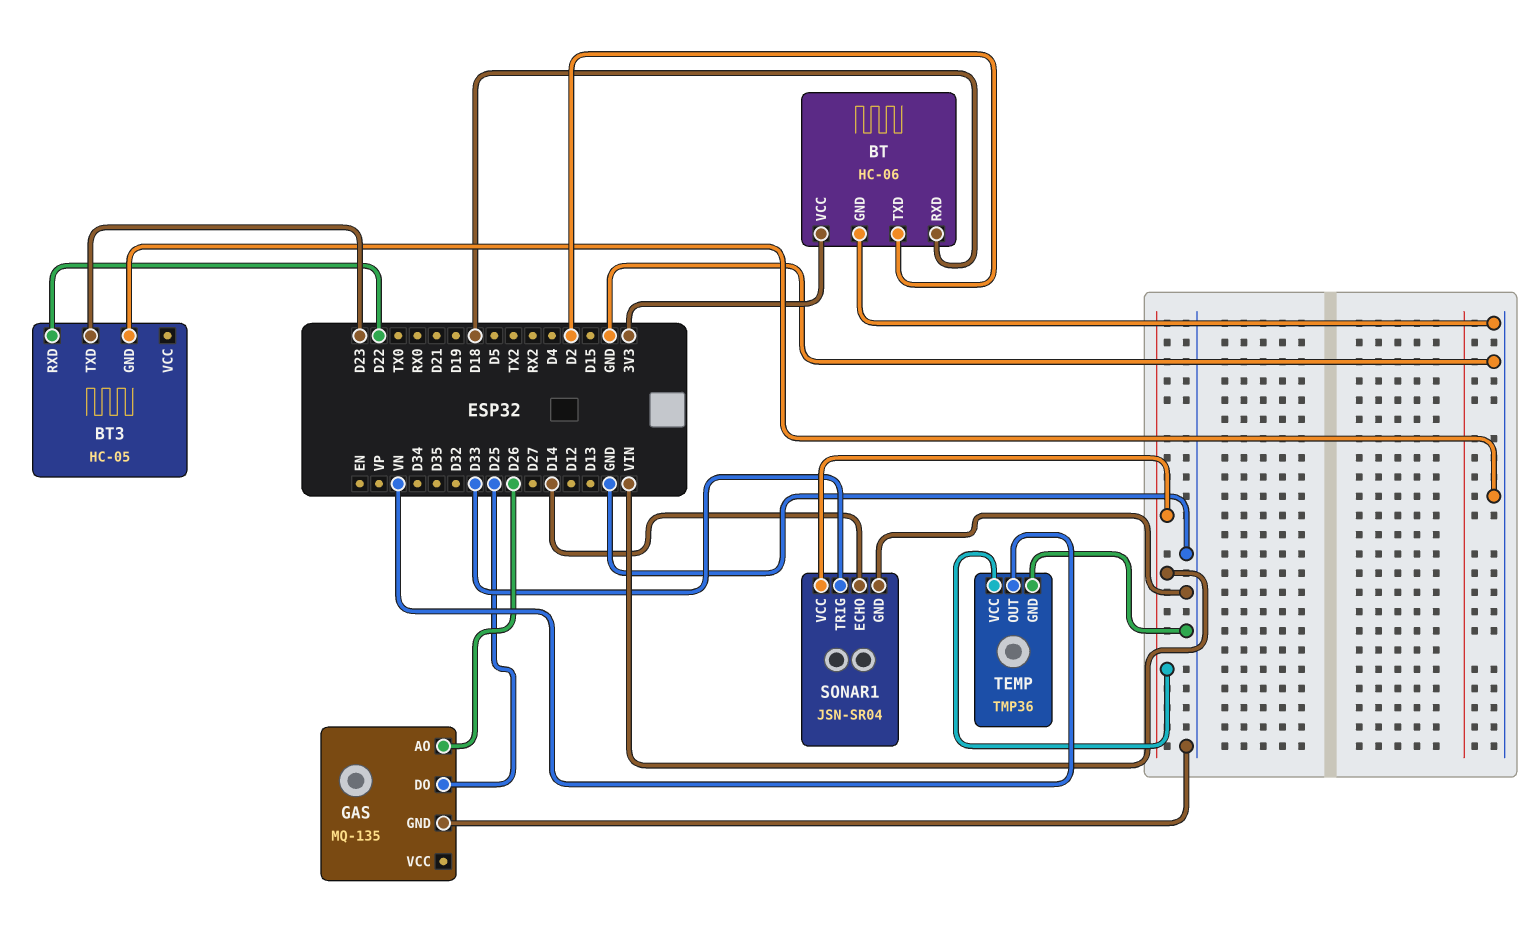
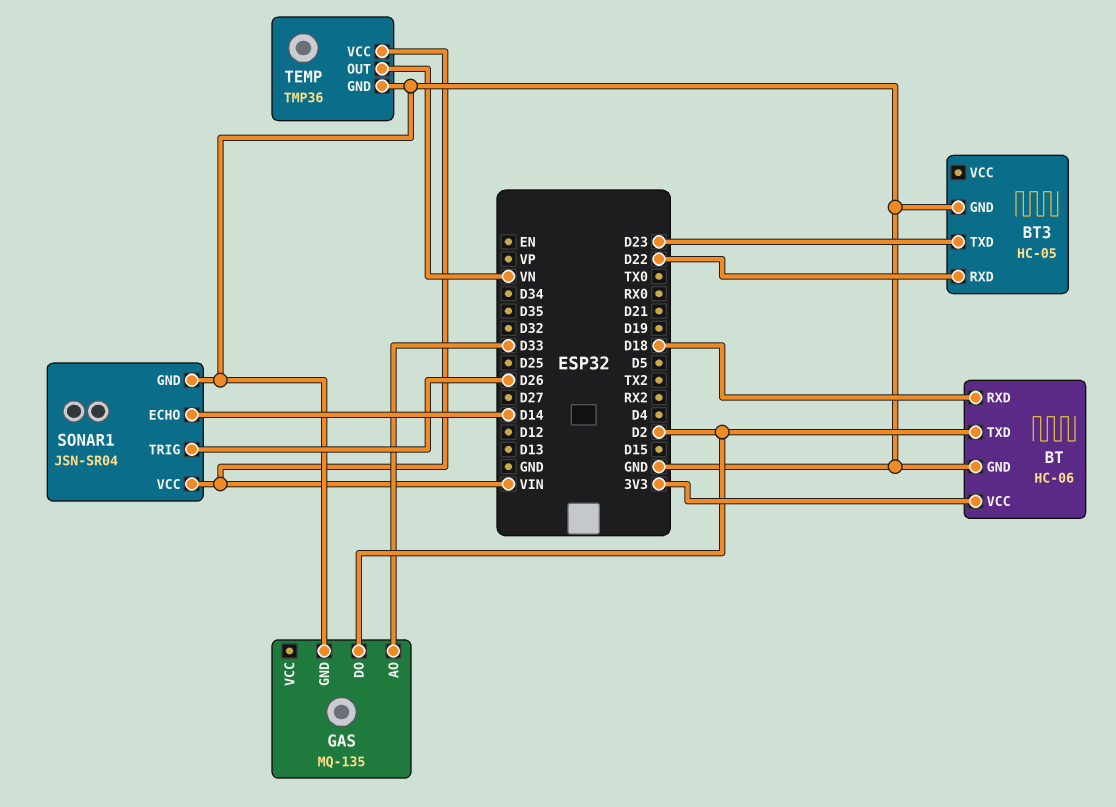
GAS pin AO: D26 -> D33
GAS pin DO: D25 -> D2
SONAR1 pin TRIG: D33 -> D26

